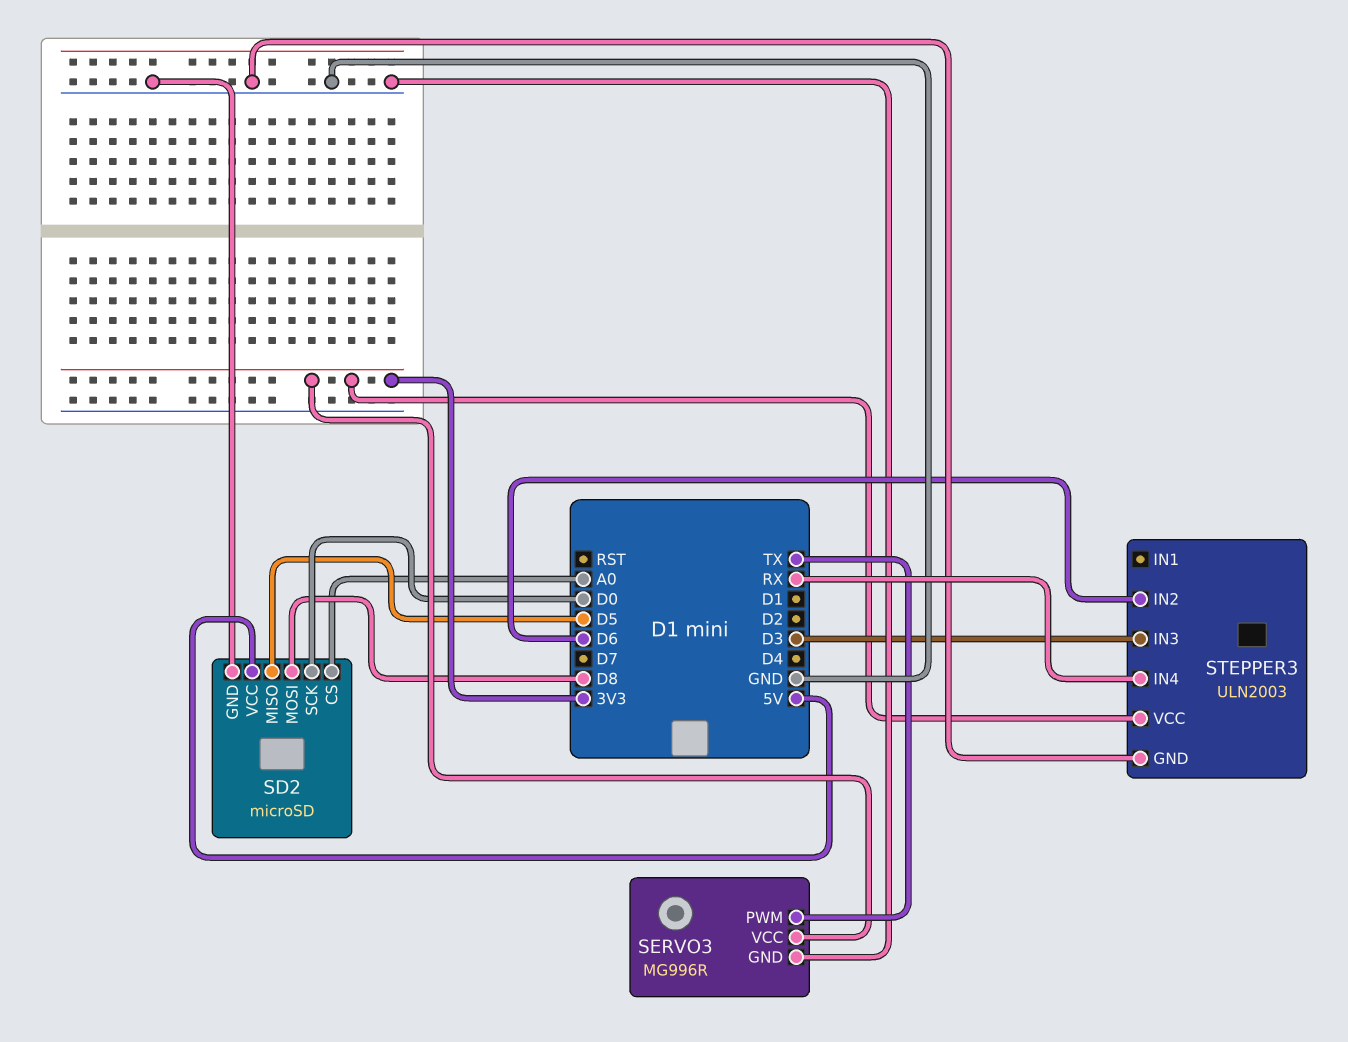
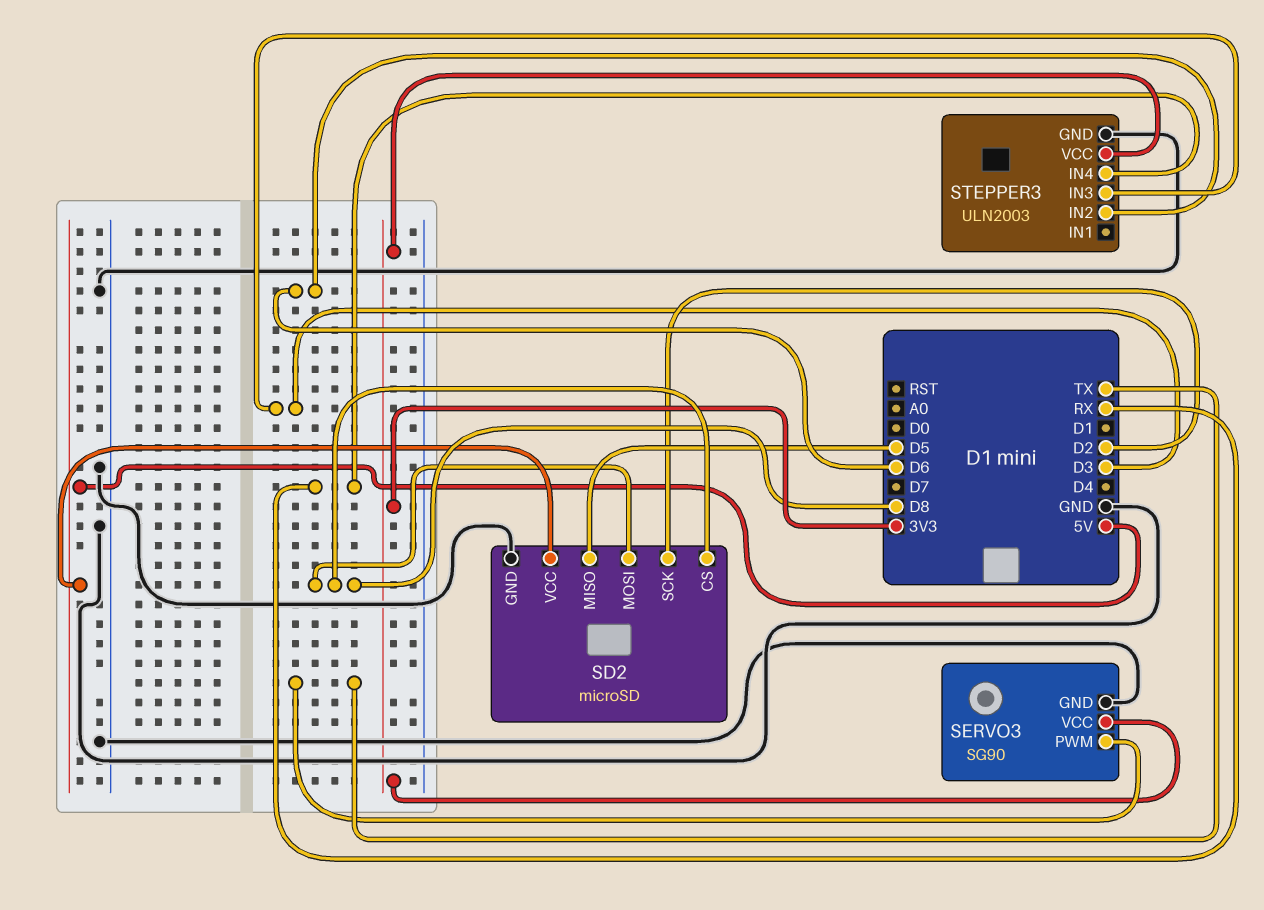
SD2 pin CS: A0 -> D8
SD2 pin SCK: D0 -> D2
SERVO3: MG996R -> SG90

